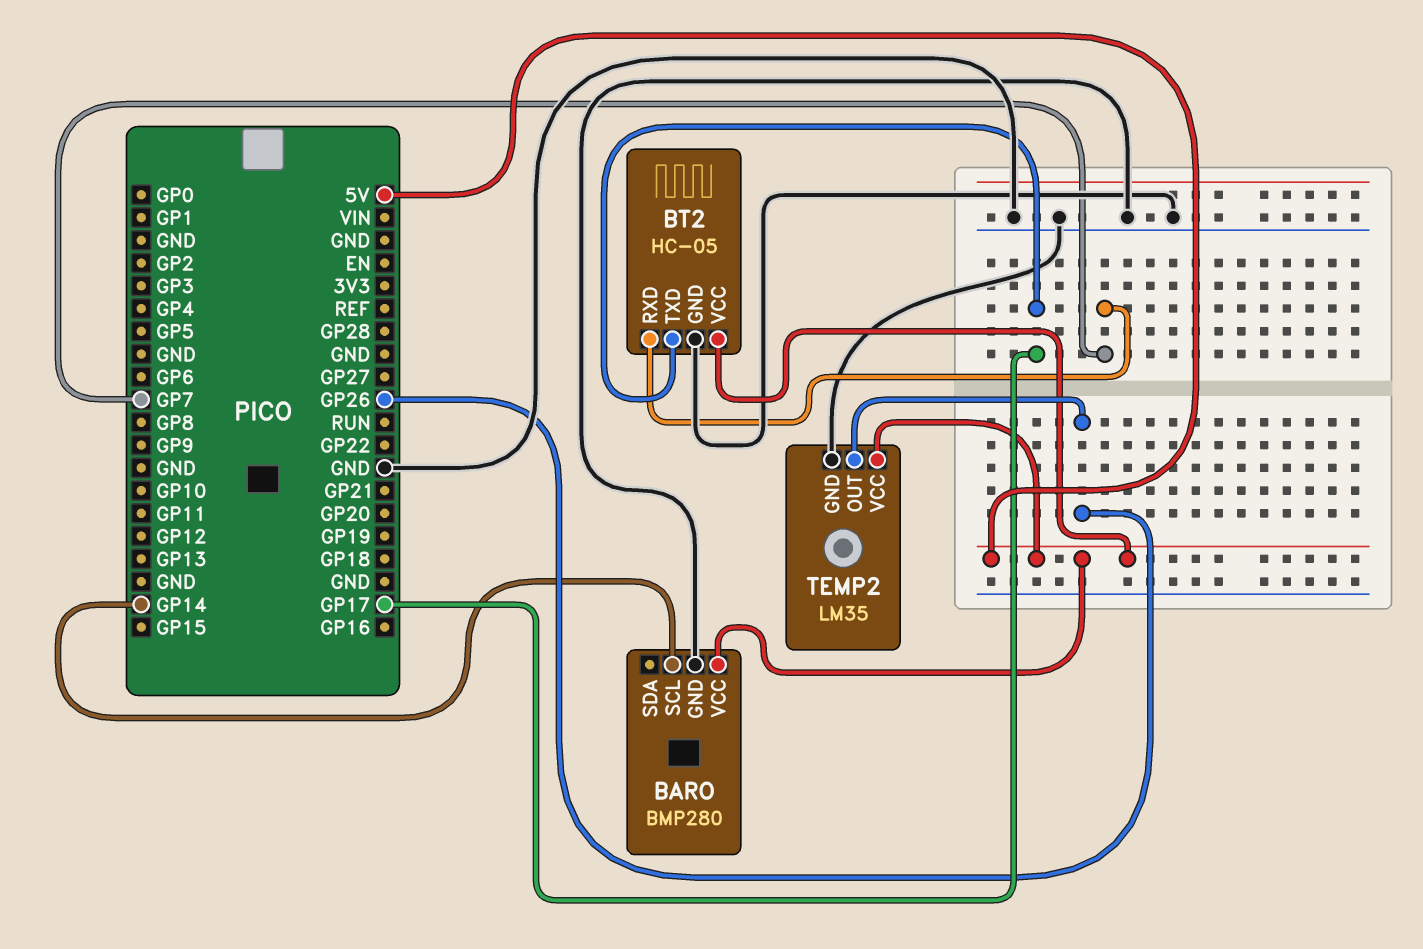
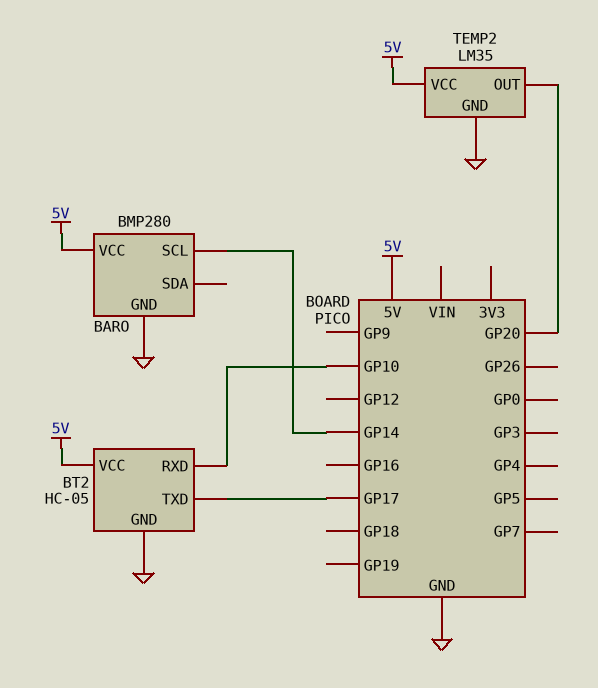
BT2 pin RXD: GP7 -> GP10
TEMP2 pin OUT: GP26 -> GP20

